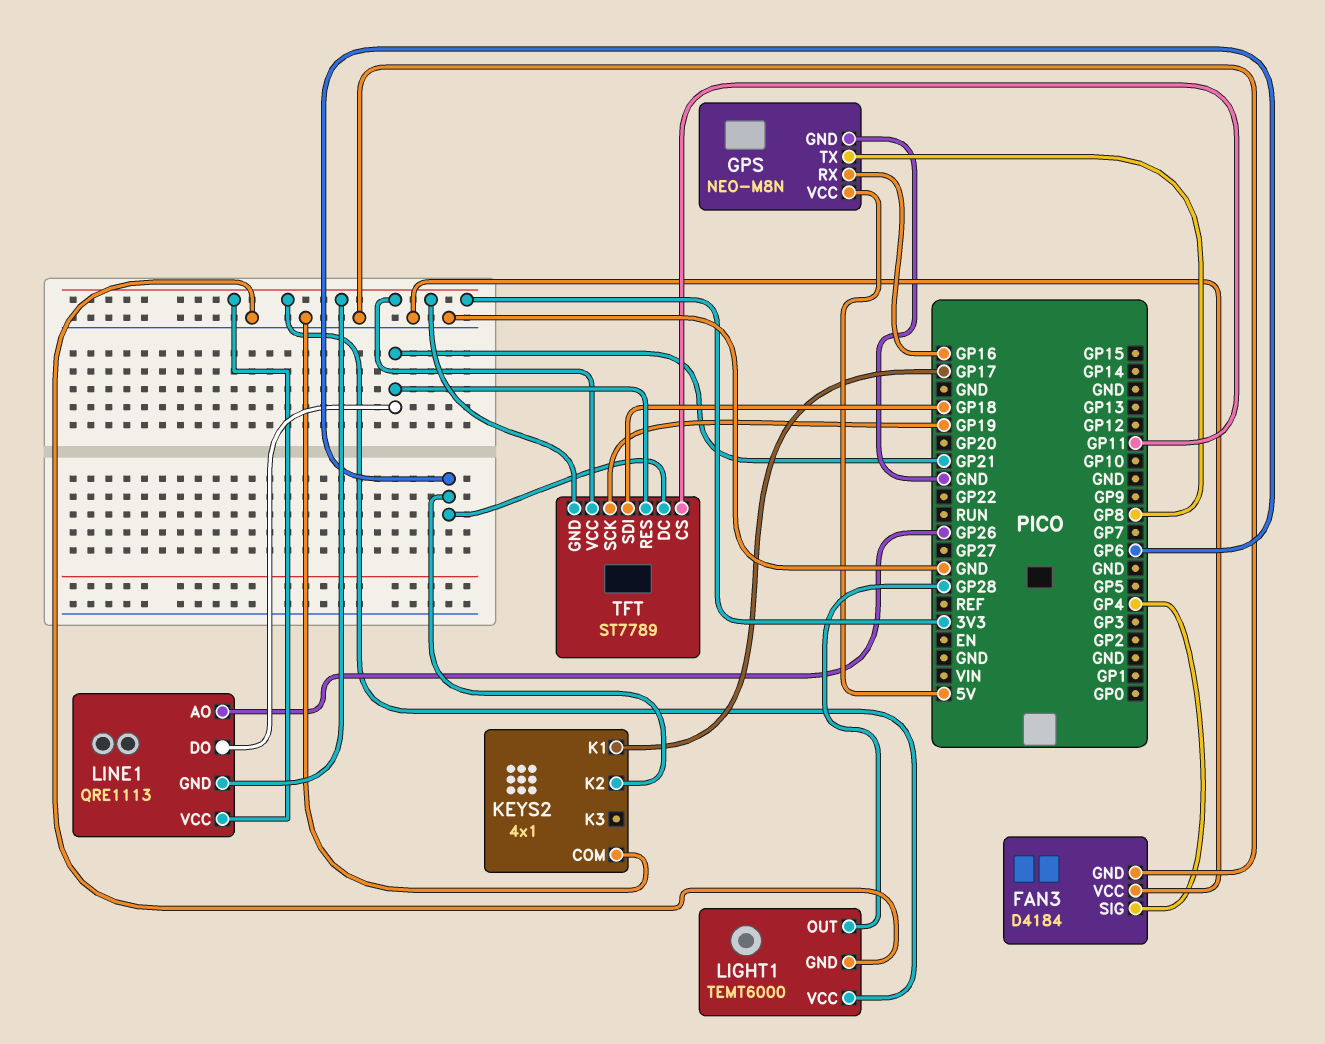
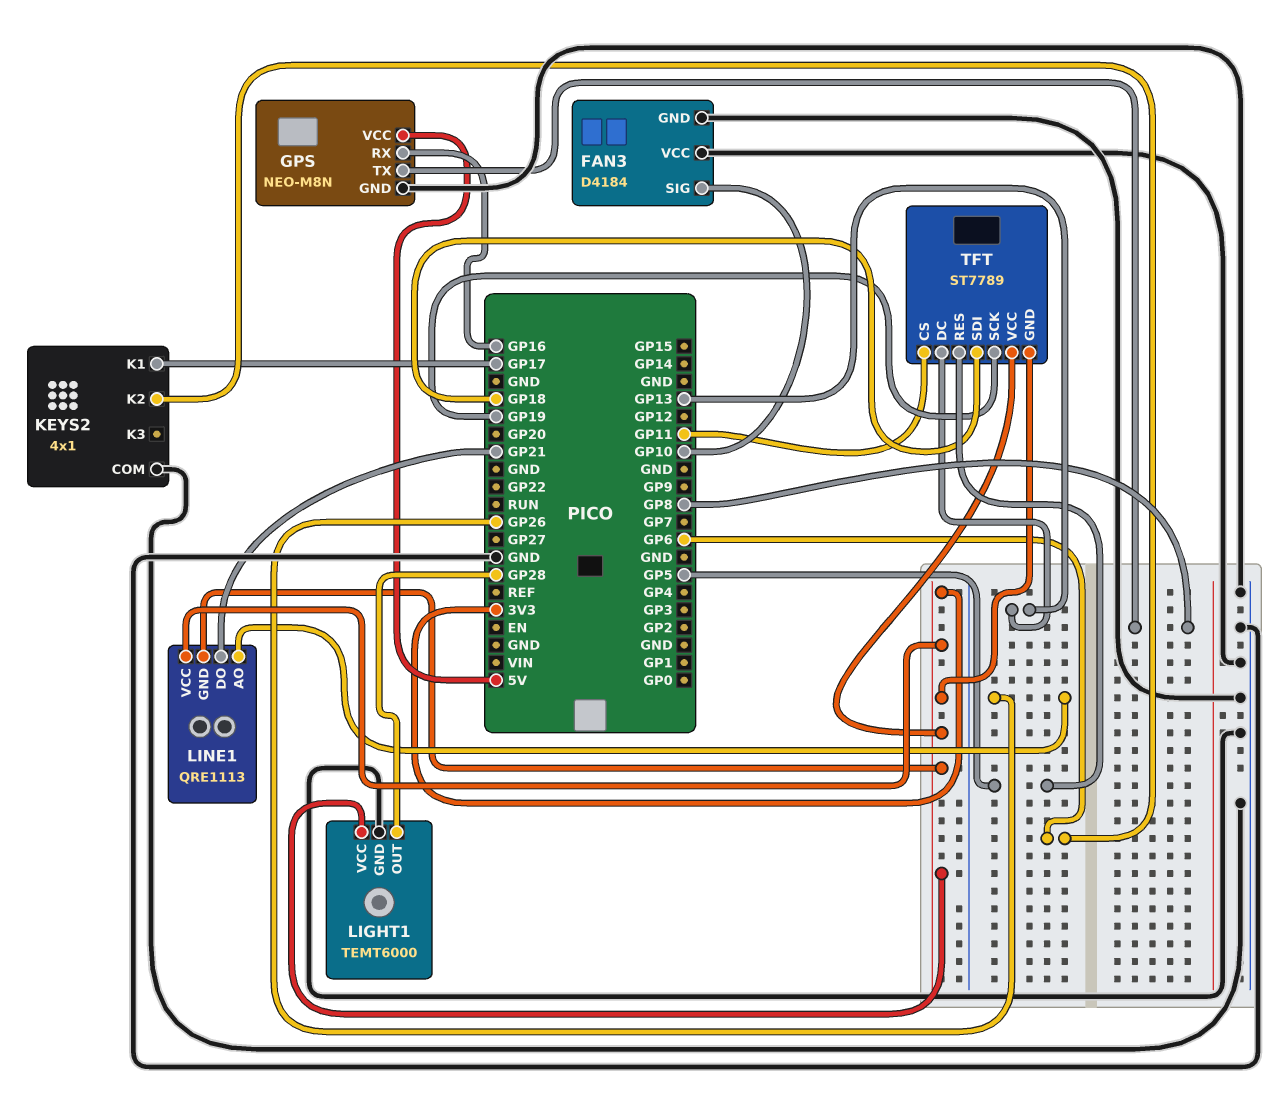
FAN3 pin SIG: GP4 -> GP10
TFT pin DC: GP6 -> GP13
TFT pin RES: GP21 -> GP5

